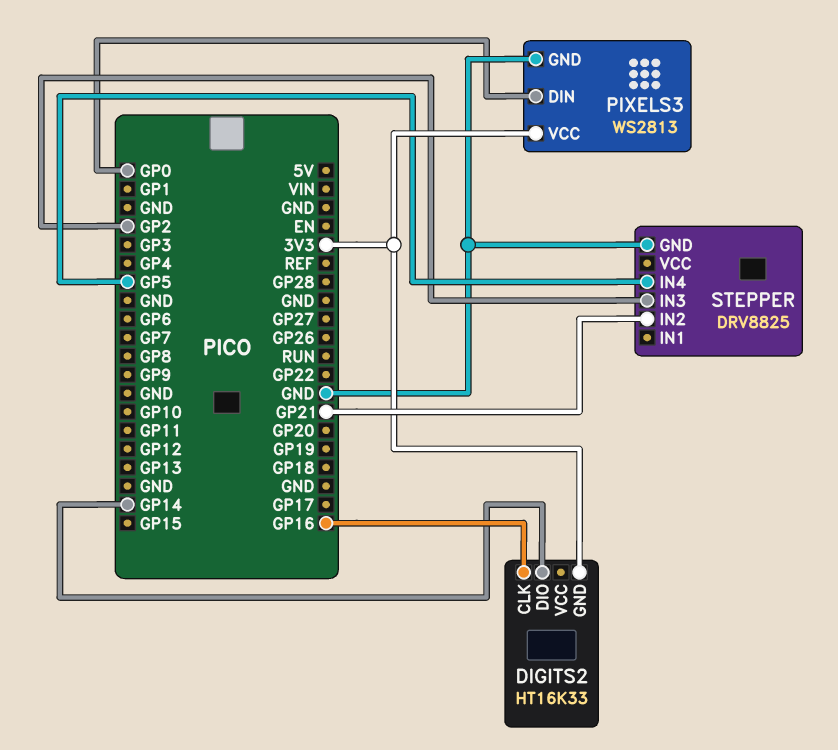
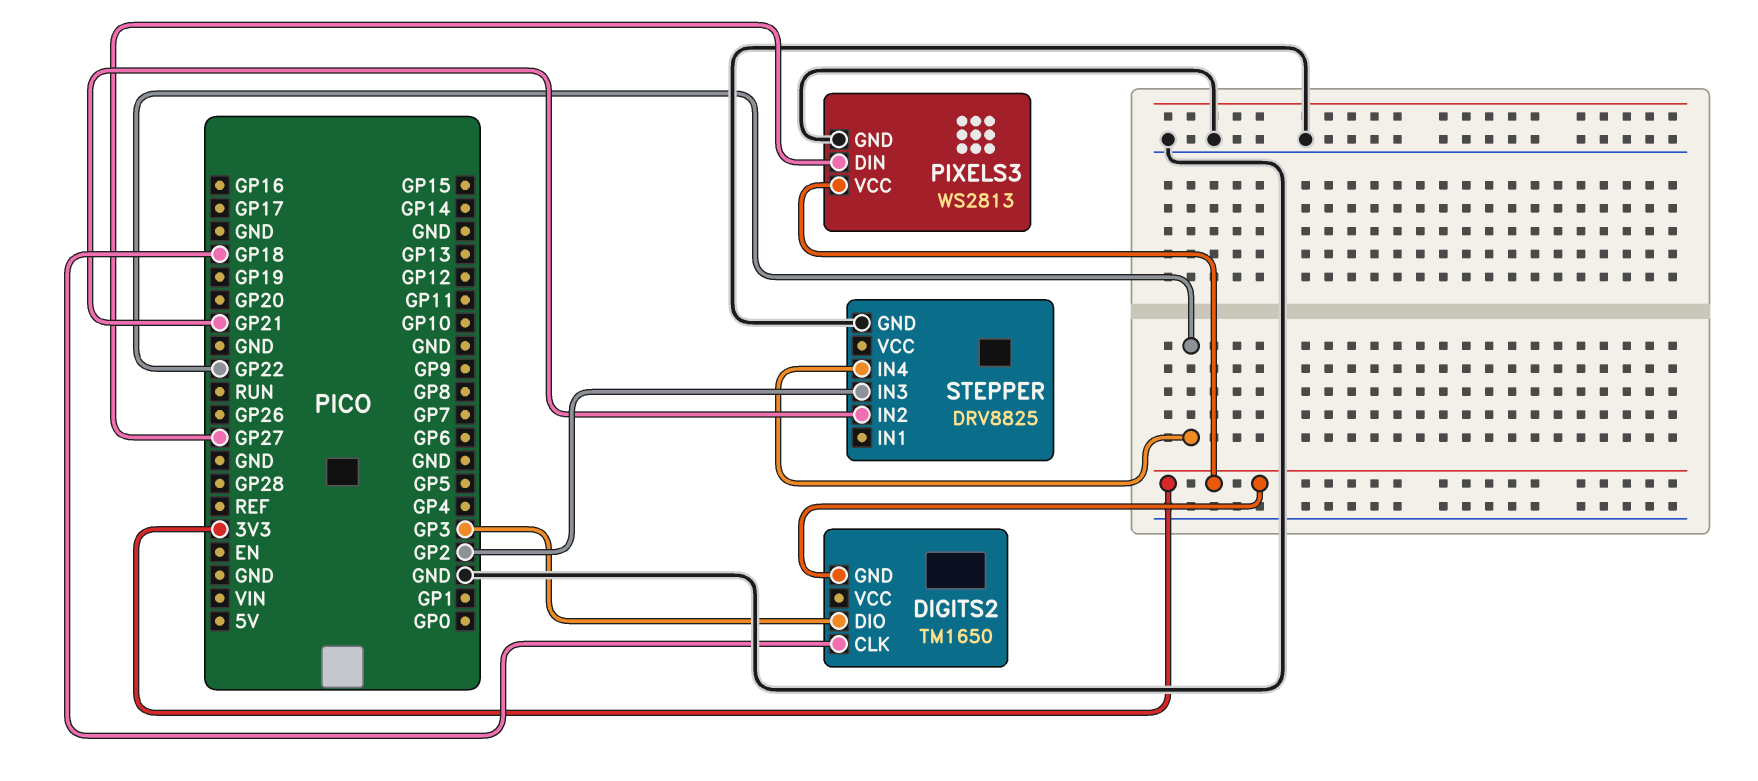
DIGITS2: HT16K33 -> TM1650
DIGITS2 pin CLK: GP16 -> GP18
DIGITS2 pin DIO: GP14 -> GP3
PIXELS3 pin DIN: GP0 -> GP27
STEPPER pin IN4: GP5 -> GP22

